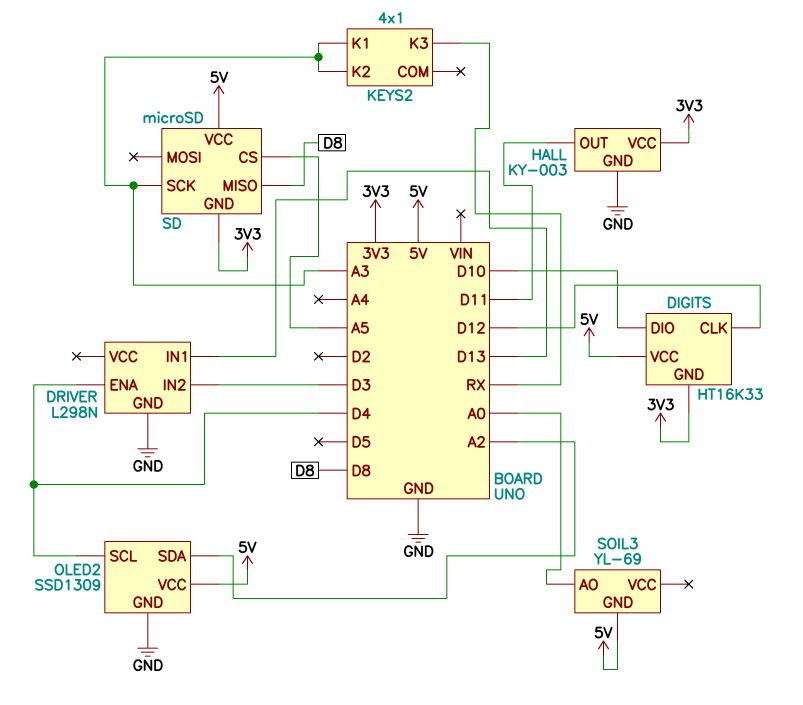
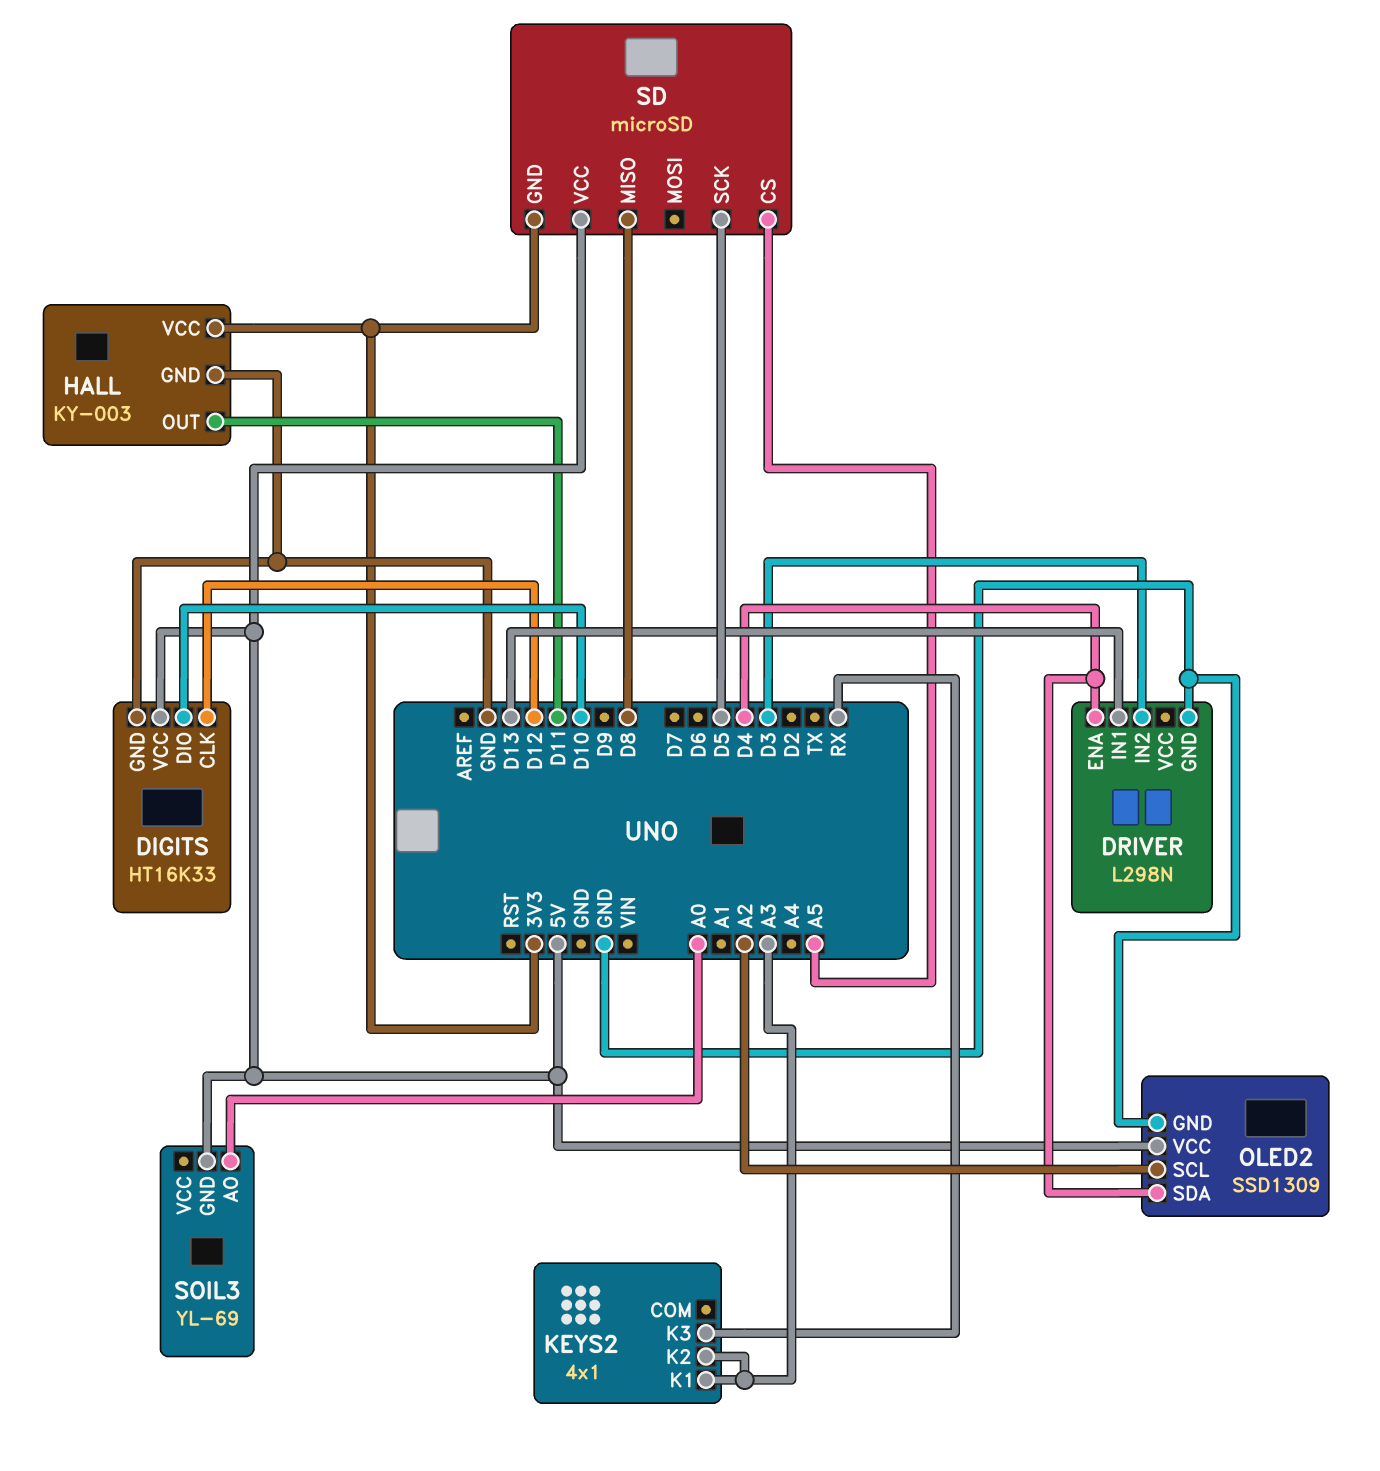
DIGITS pin GND: 3V3 -> GND
OLED2 pin SCL: D4 -> A2
OLED2 pin SDA: A2 -> D4
SD pin SCK: A3 -> D5

